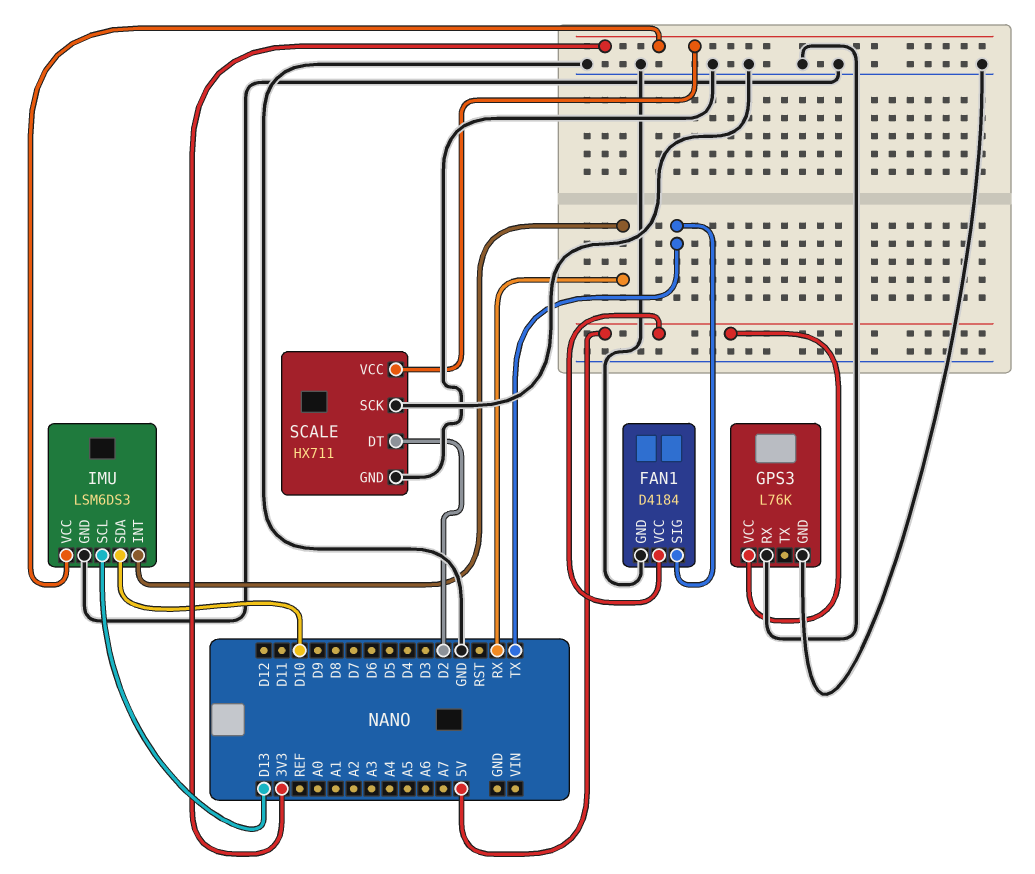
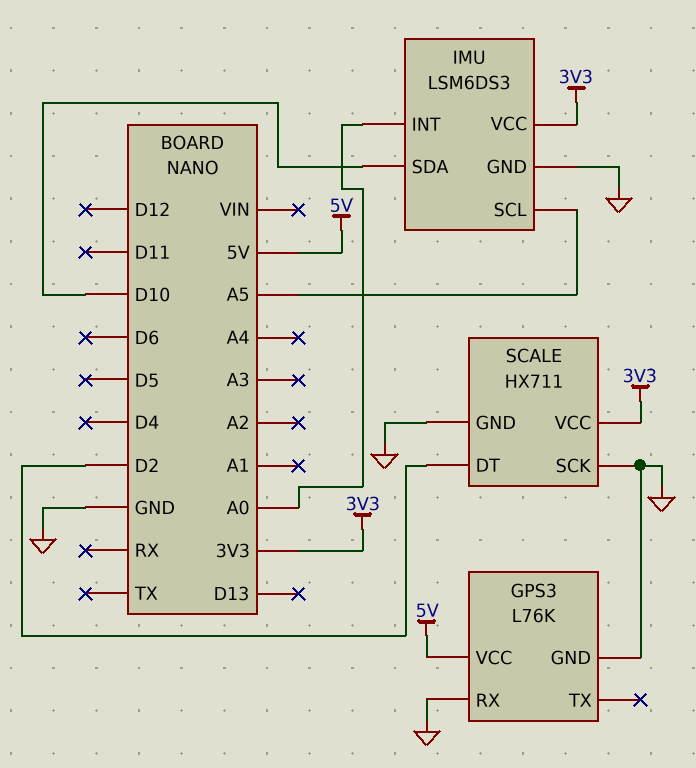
FAN1: D4184 -> none
FAN1 pin GND: GND -> none
FAN1 pin SIG: TX -> none
FAN1 pin VCC: 5V -> none
IMU pin INT: RX -> A0
IMU pin SCL: D13 -> A5

